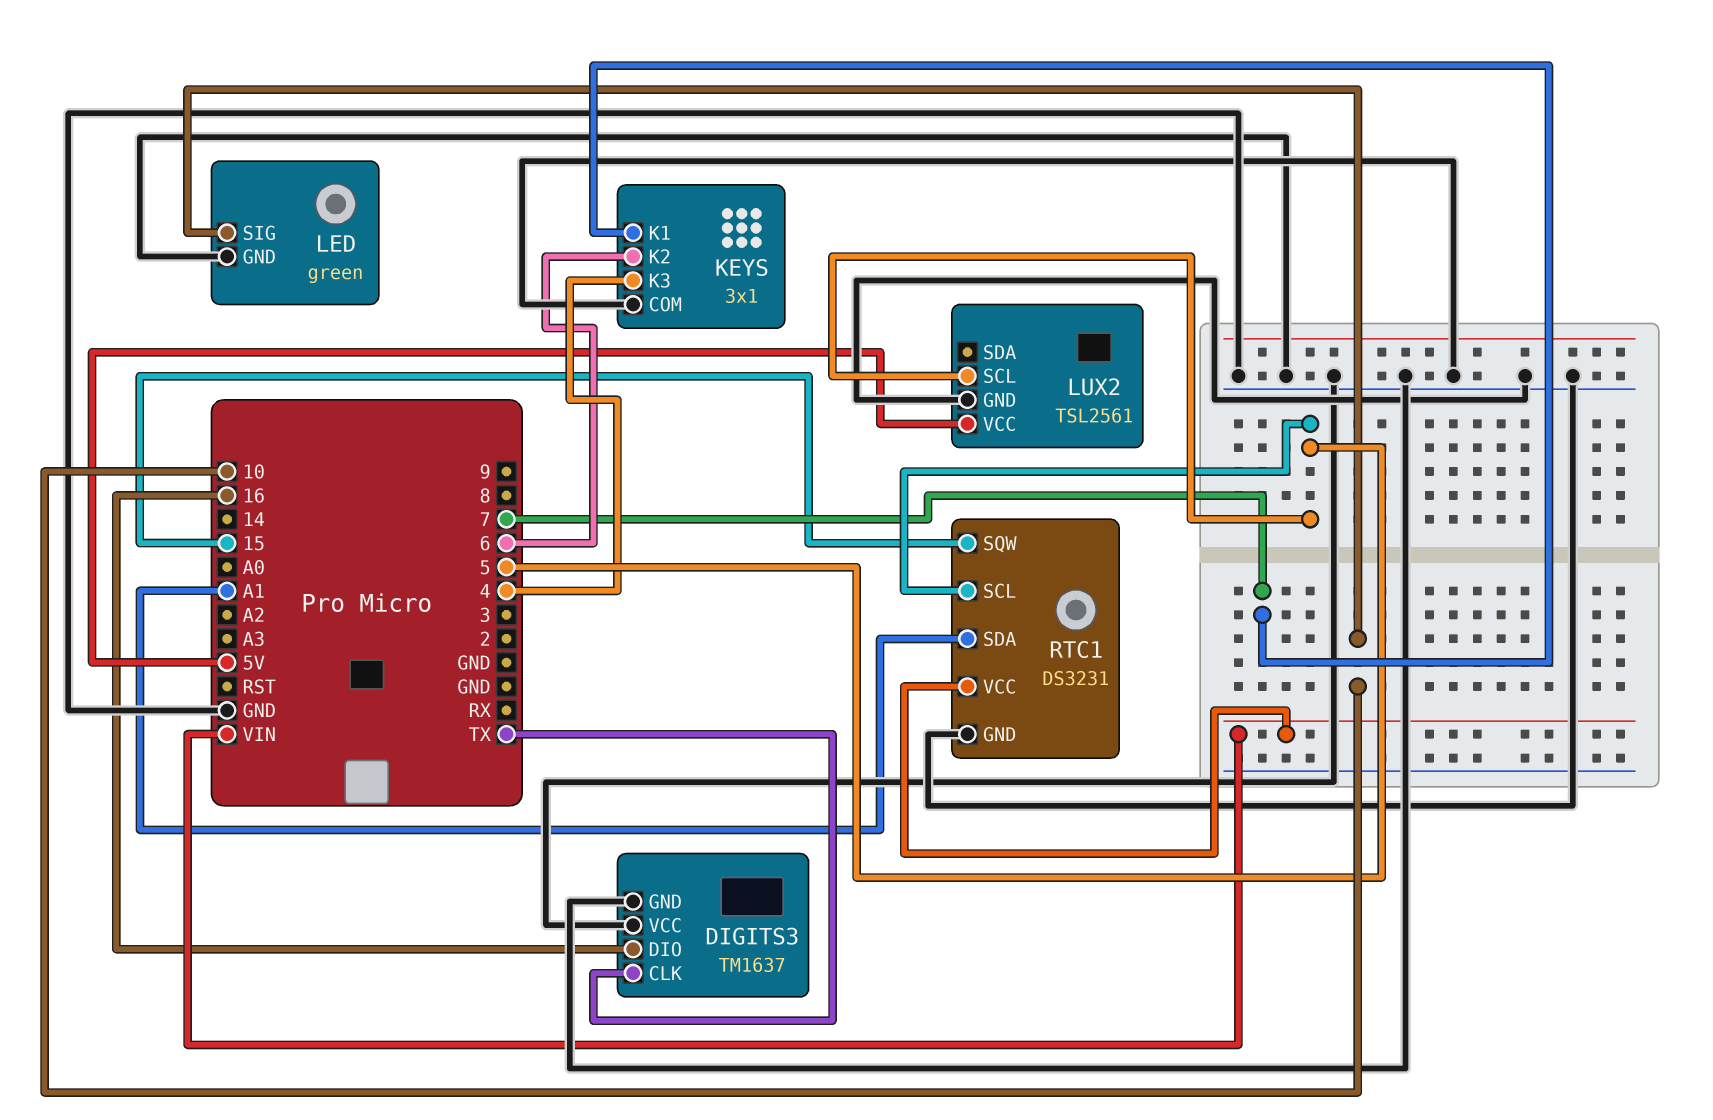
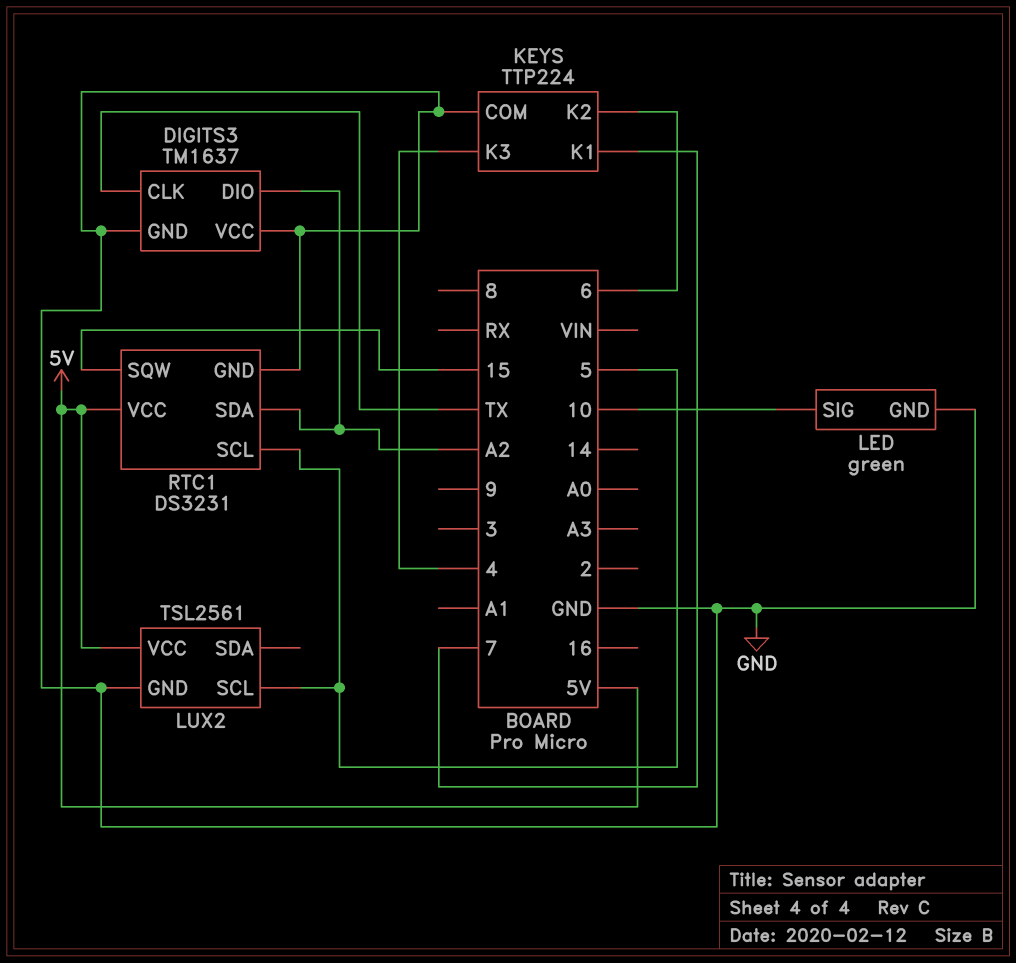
DIGITS3 pin DIO: 16 -> A2
KEYS: 3x1 -> TTP224
RTC1 pin SDA: A1 -> A2
RTC1 pin VCC: VIN -> 5V

